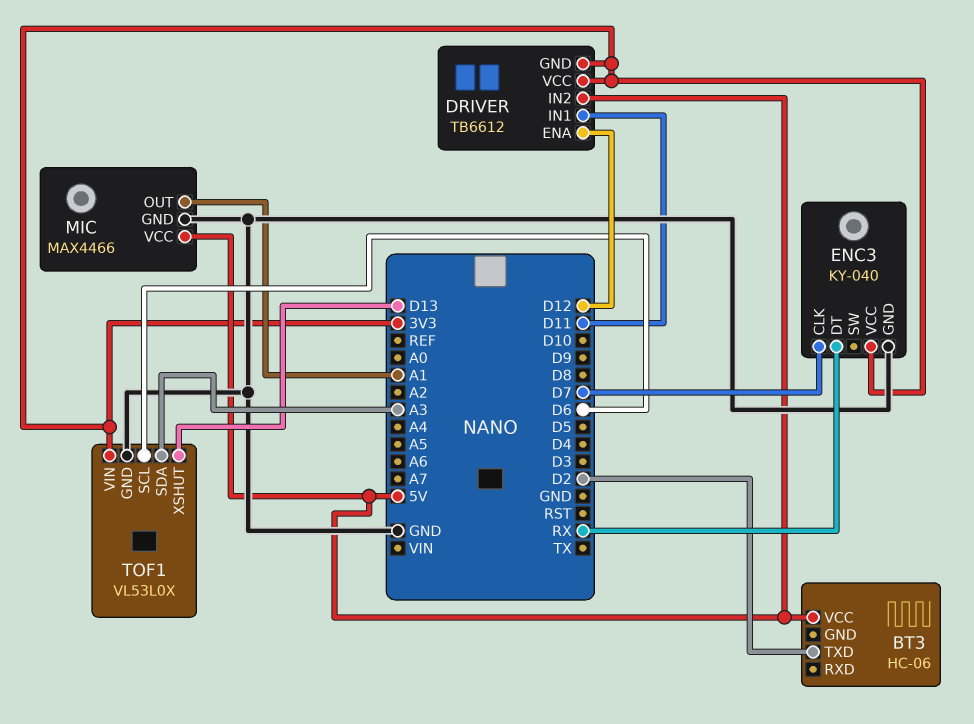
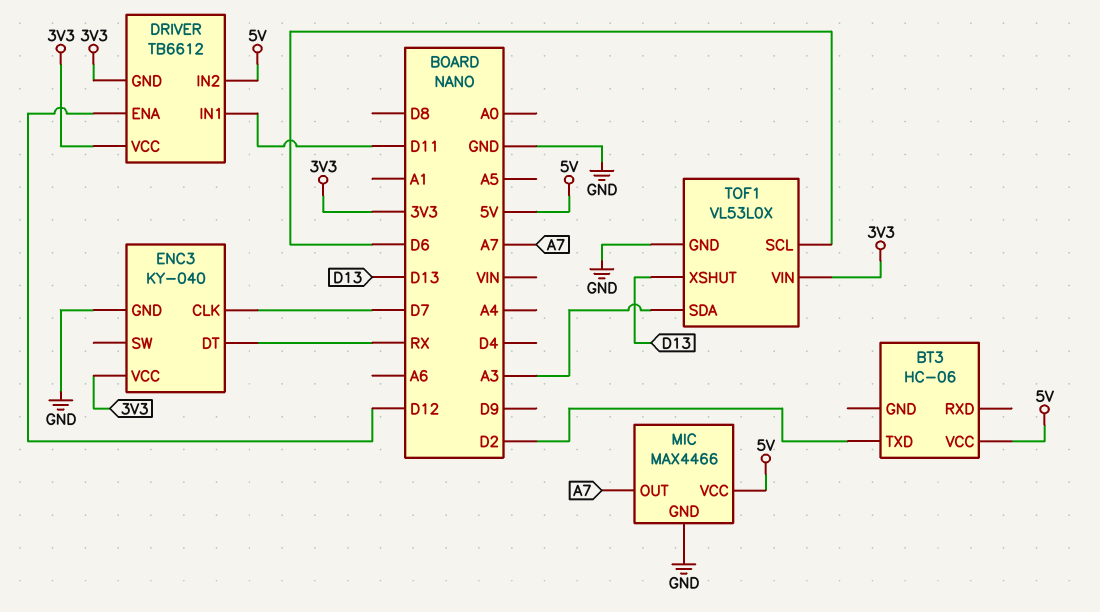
MIC pin OUT: A1 -> A7

